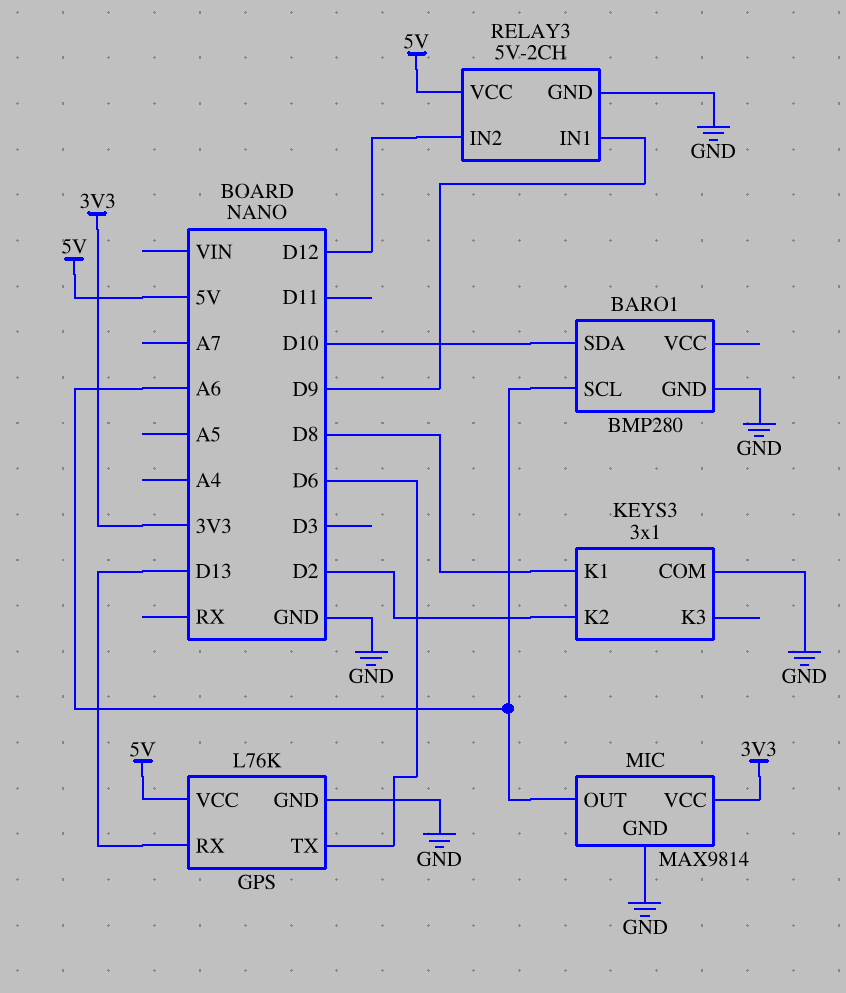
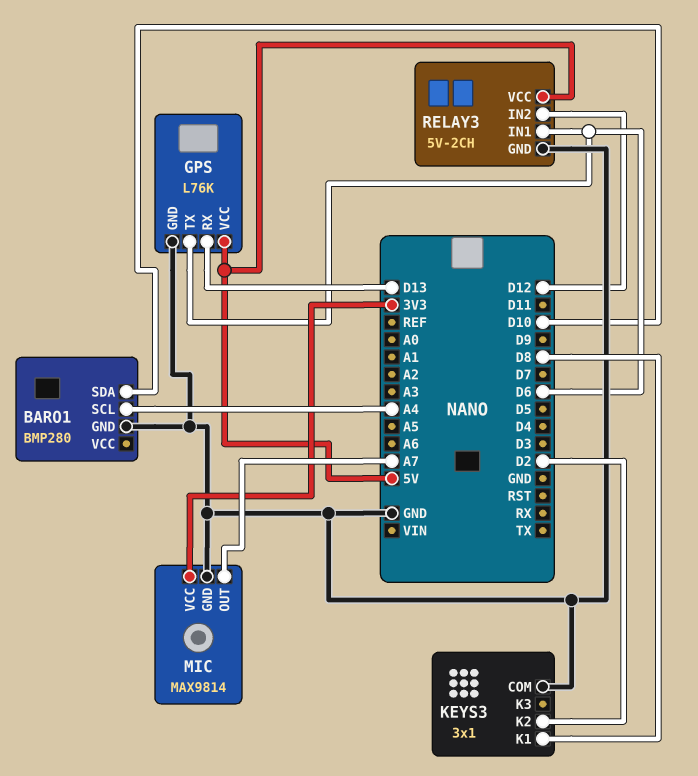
BARO1 pin SCL: A6 -> A4
MIC pin OUT: A6 -> A7
RELAY3 pin IN1: D9 -> D6

